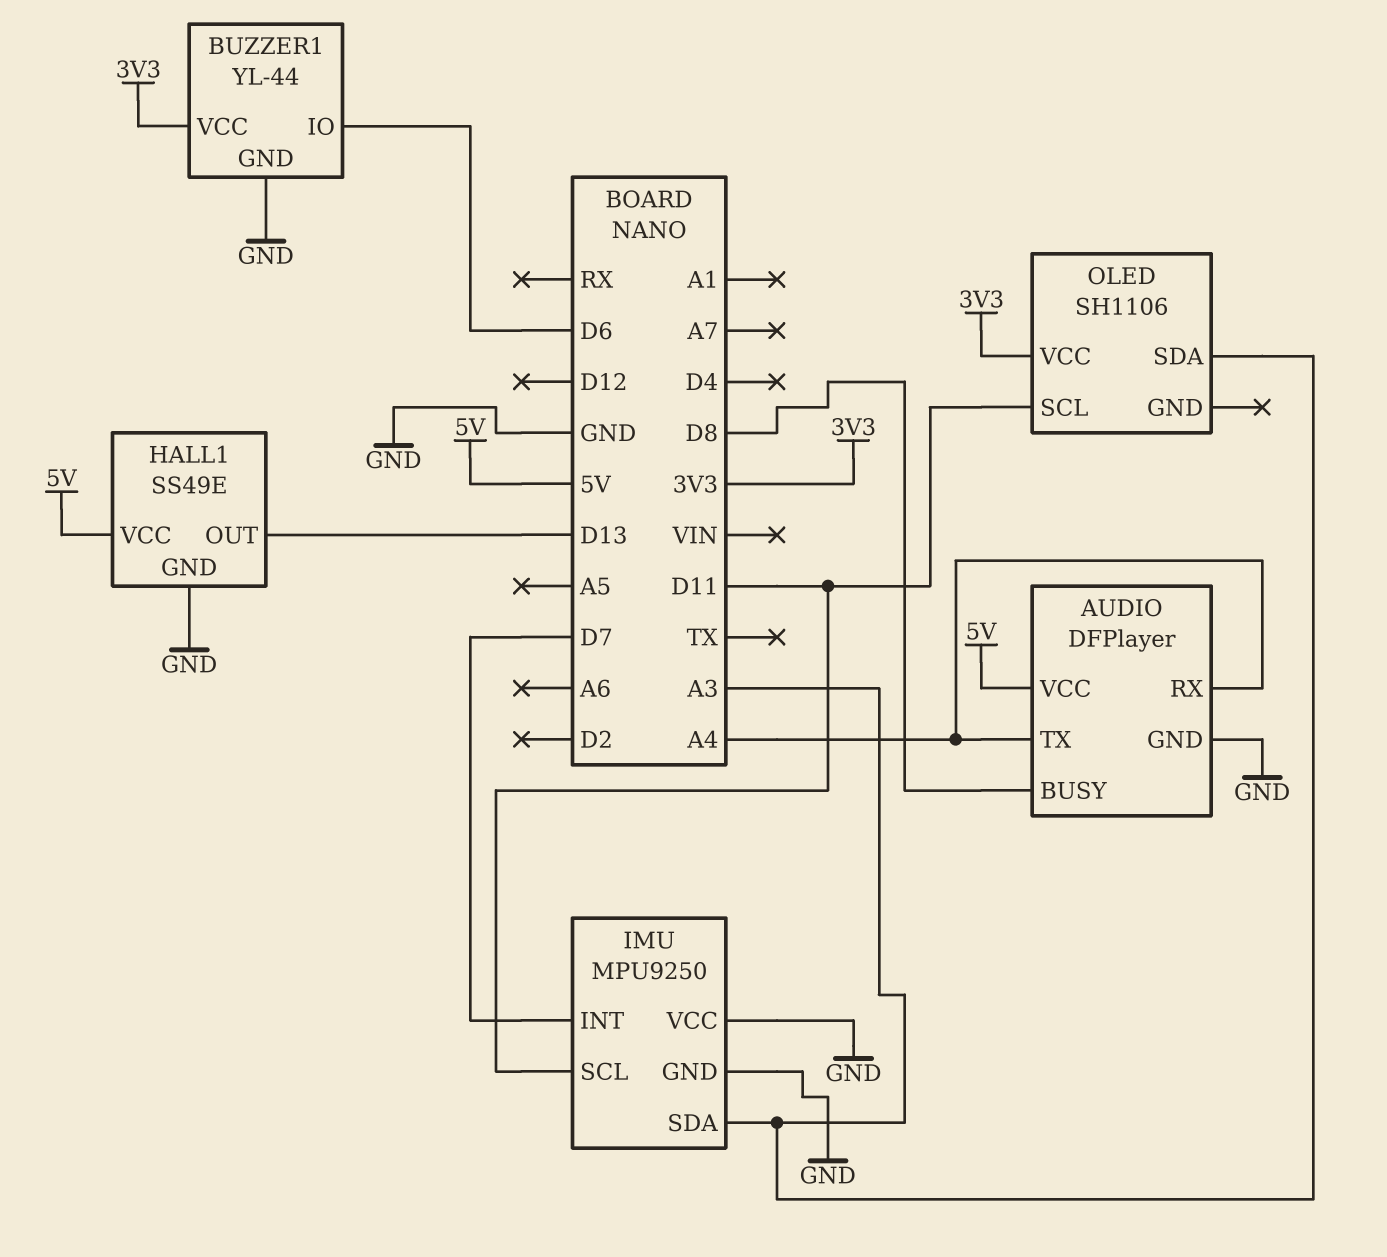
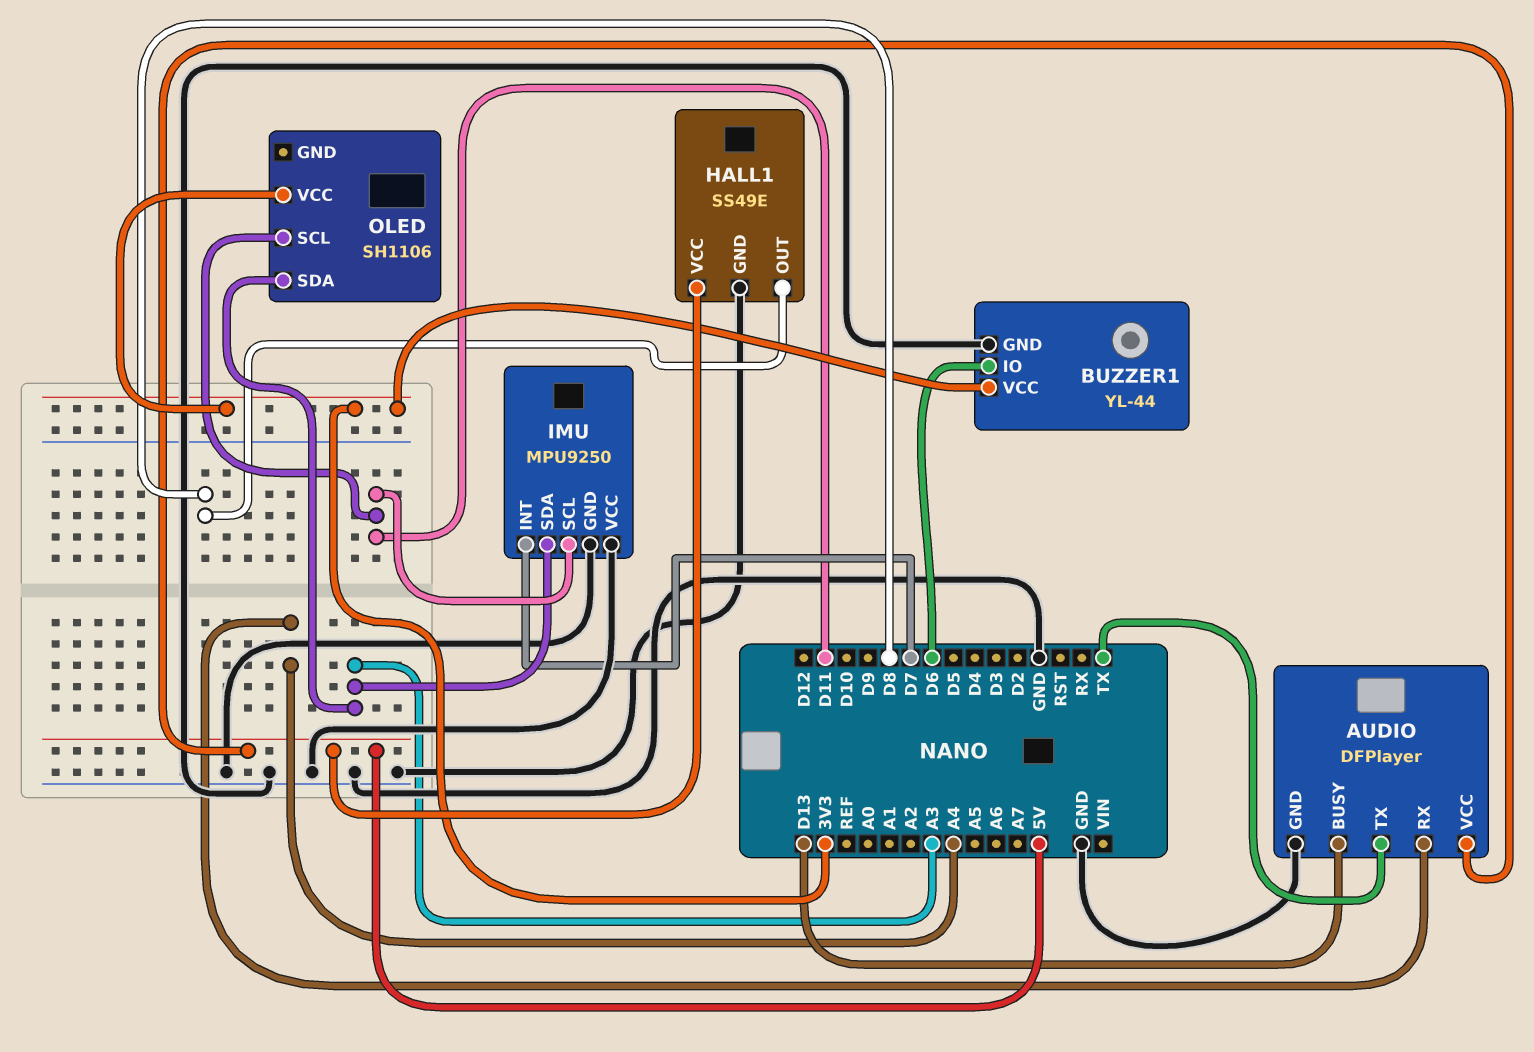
AUDIO pin BUSY: D8 -> D13
AUDIO pin TX: A4 -> TX
HALL1 pin OUT: D13 -> D8

